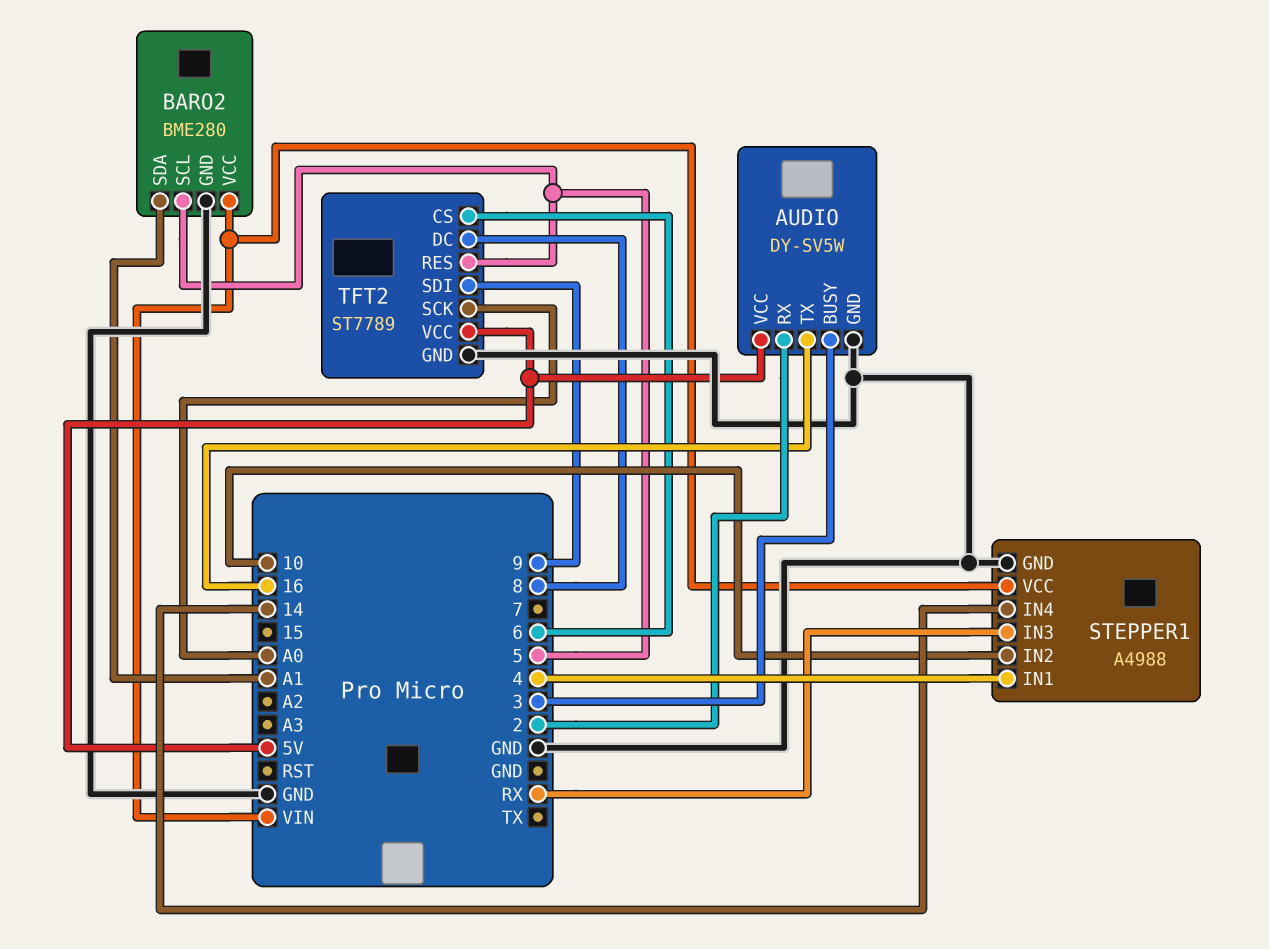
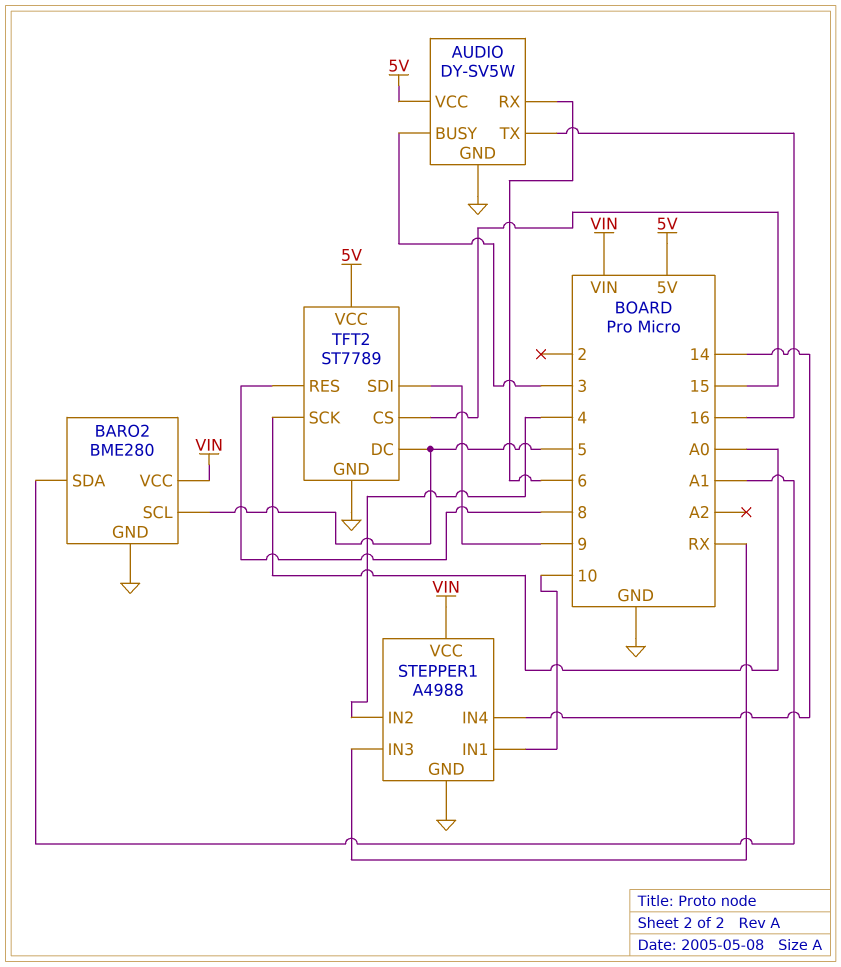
AUDIO pin RX: 2 -> 6
STEPPER1 pin IN1: 4 -> 10
STEPPER1 pin IN2: 10 -> 4
TFT2 pin CS: 6 -> 15
TFT2 pin DC: 8 -> 5
TFT2 pin RES: 5 -> 8

